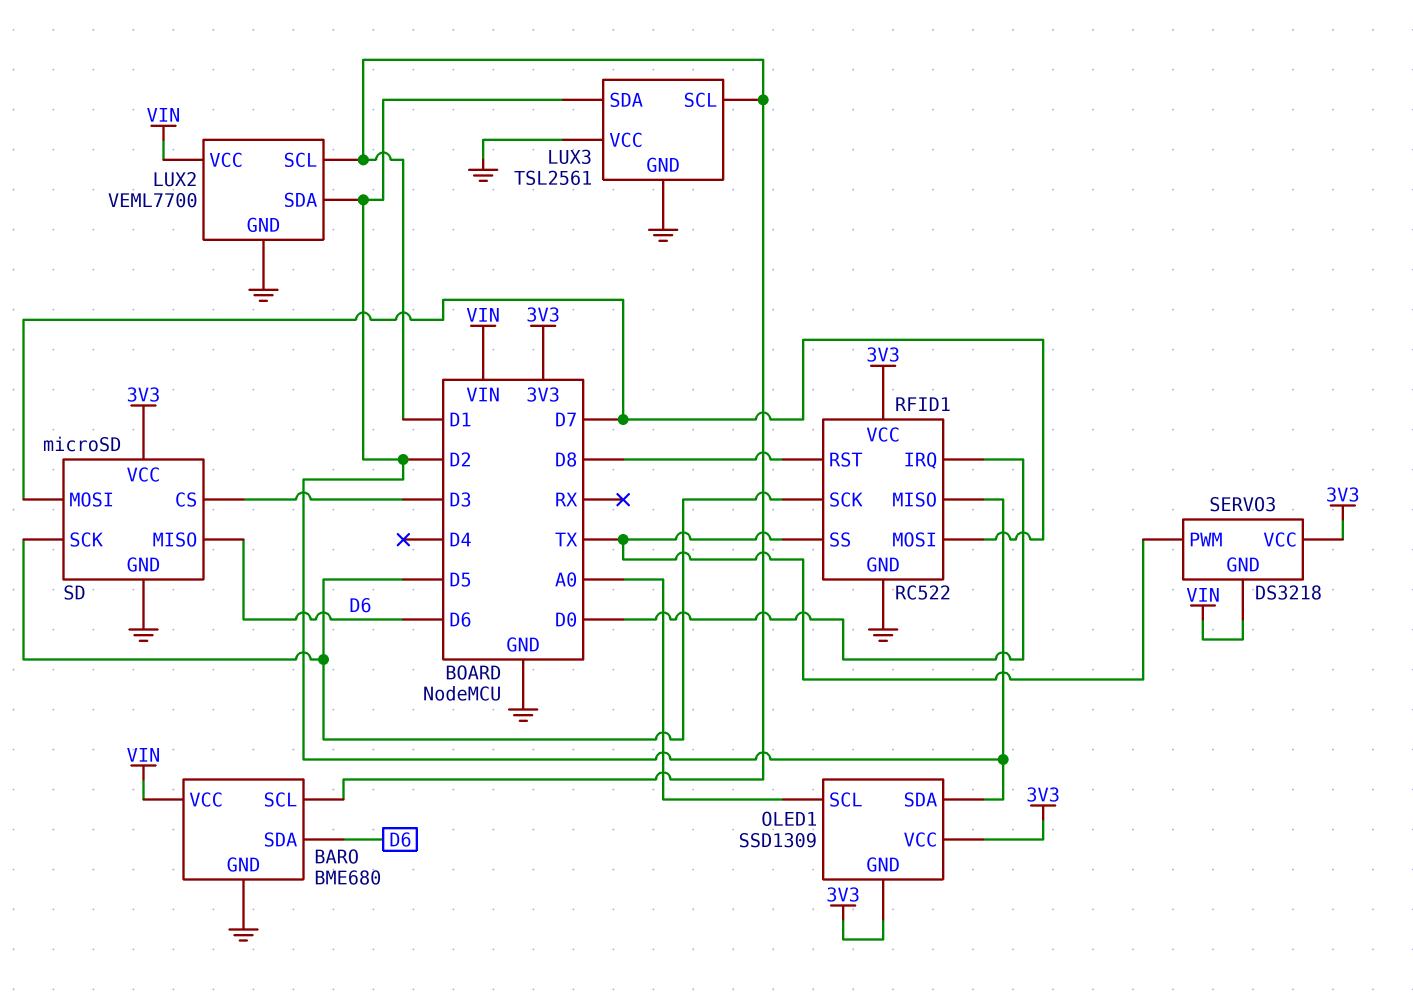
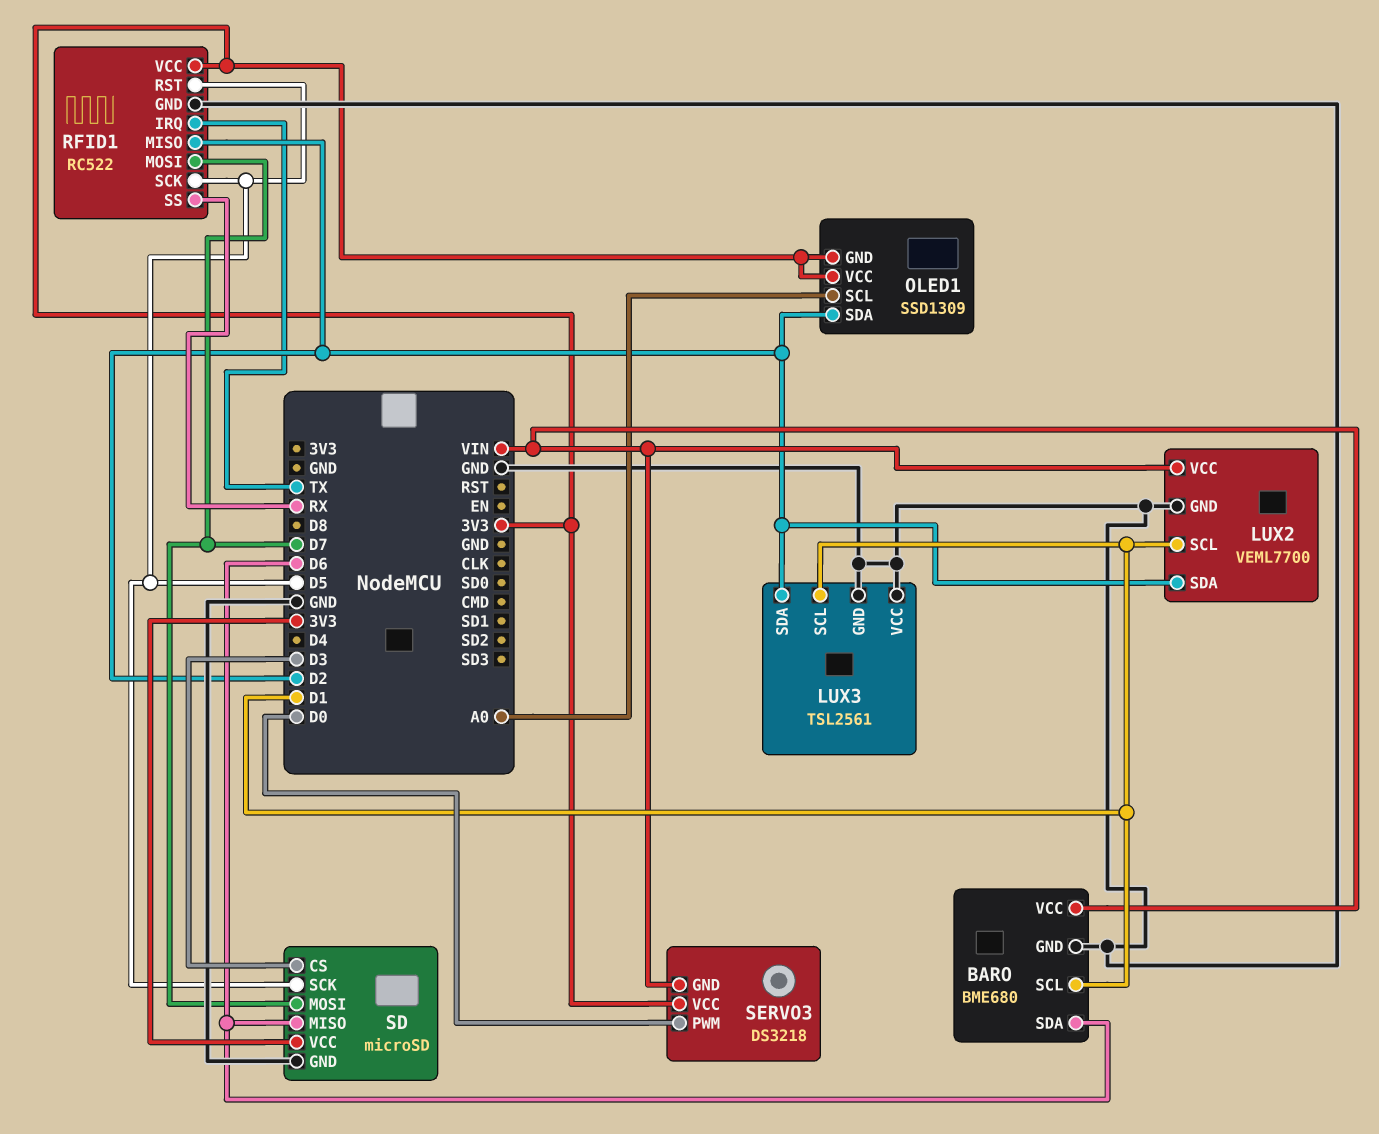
RFID1 pin IRQ: D0 -> TX
RFID1 pin RST: D8 -> D5
RFID1 pin SS: TX -> RX
SERVO3 pin PWM: TX -> D0

